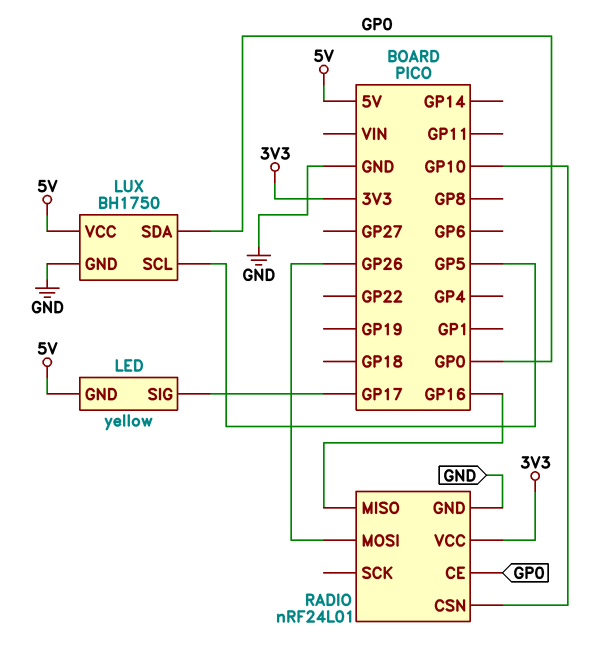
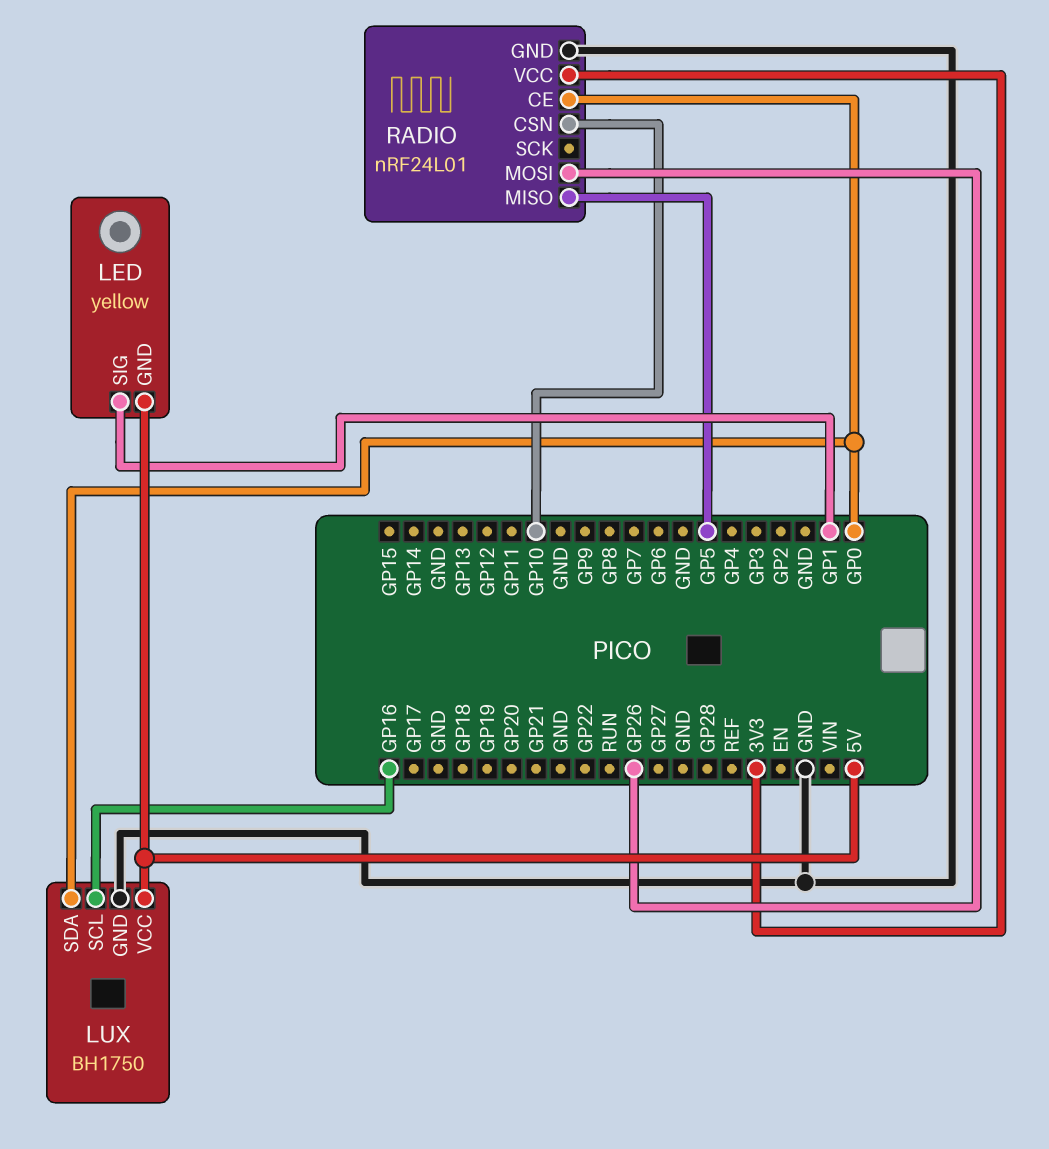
LED pin SIG: GP17 -> GP1
LUX pin SCL: GP5 -> GP16
RADIO pin MISO: GP16 -> GP5

